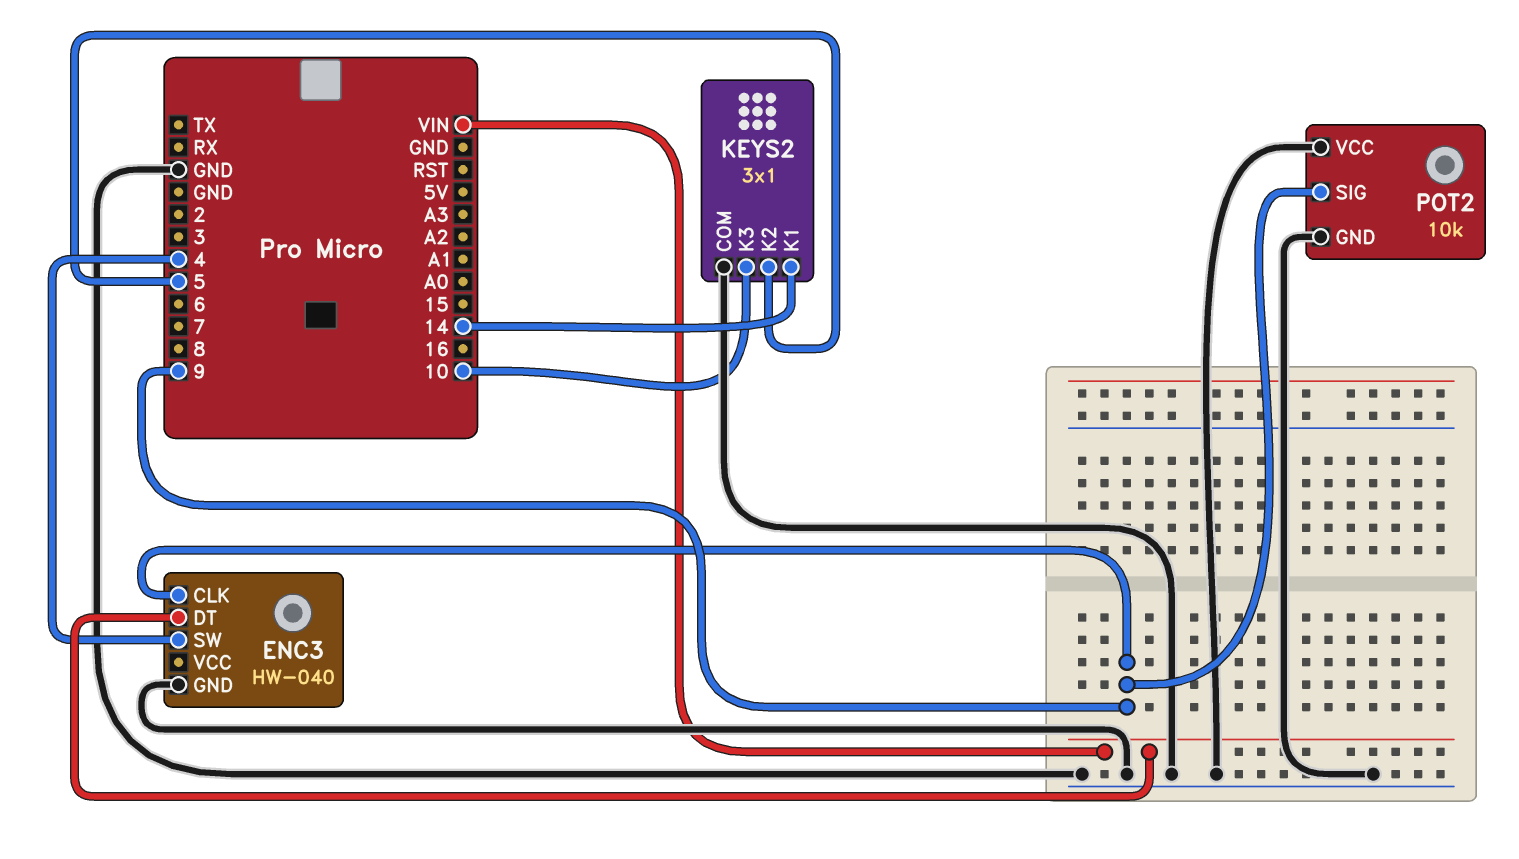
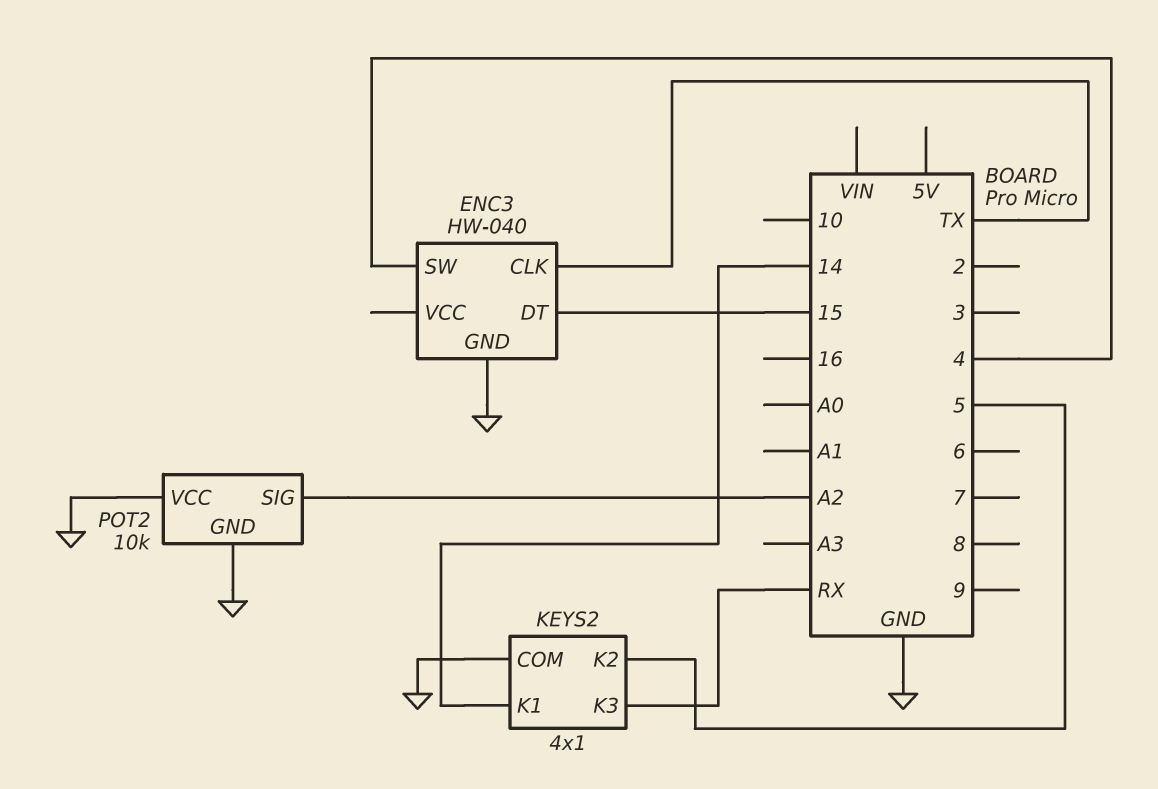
ENC3 pin CLK: 9 -> TX
ENC3 pin DT: VIN -> 15
KEYS2: 3x1 -> 4x1
KEYS2 pin K3: 10 -> RX
POT2 pin SIG: 9 -> A2

